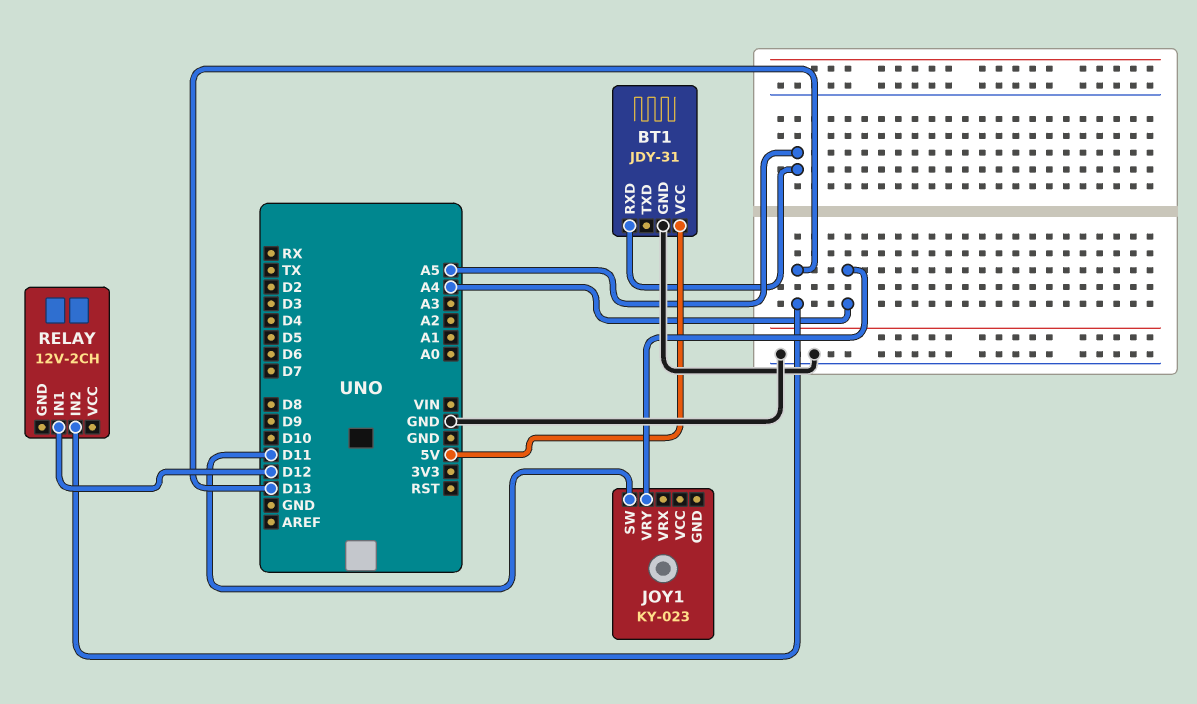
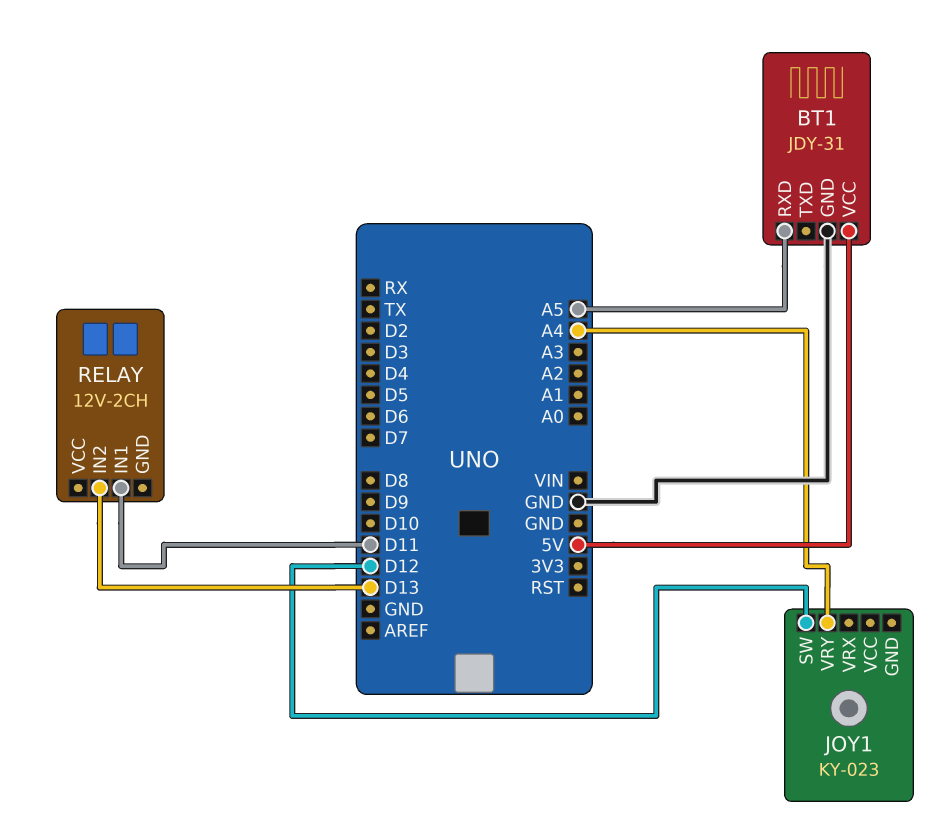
JOY1 pin SW: D11 -> D12
RELAY pin IN1: D12 -> D11

